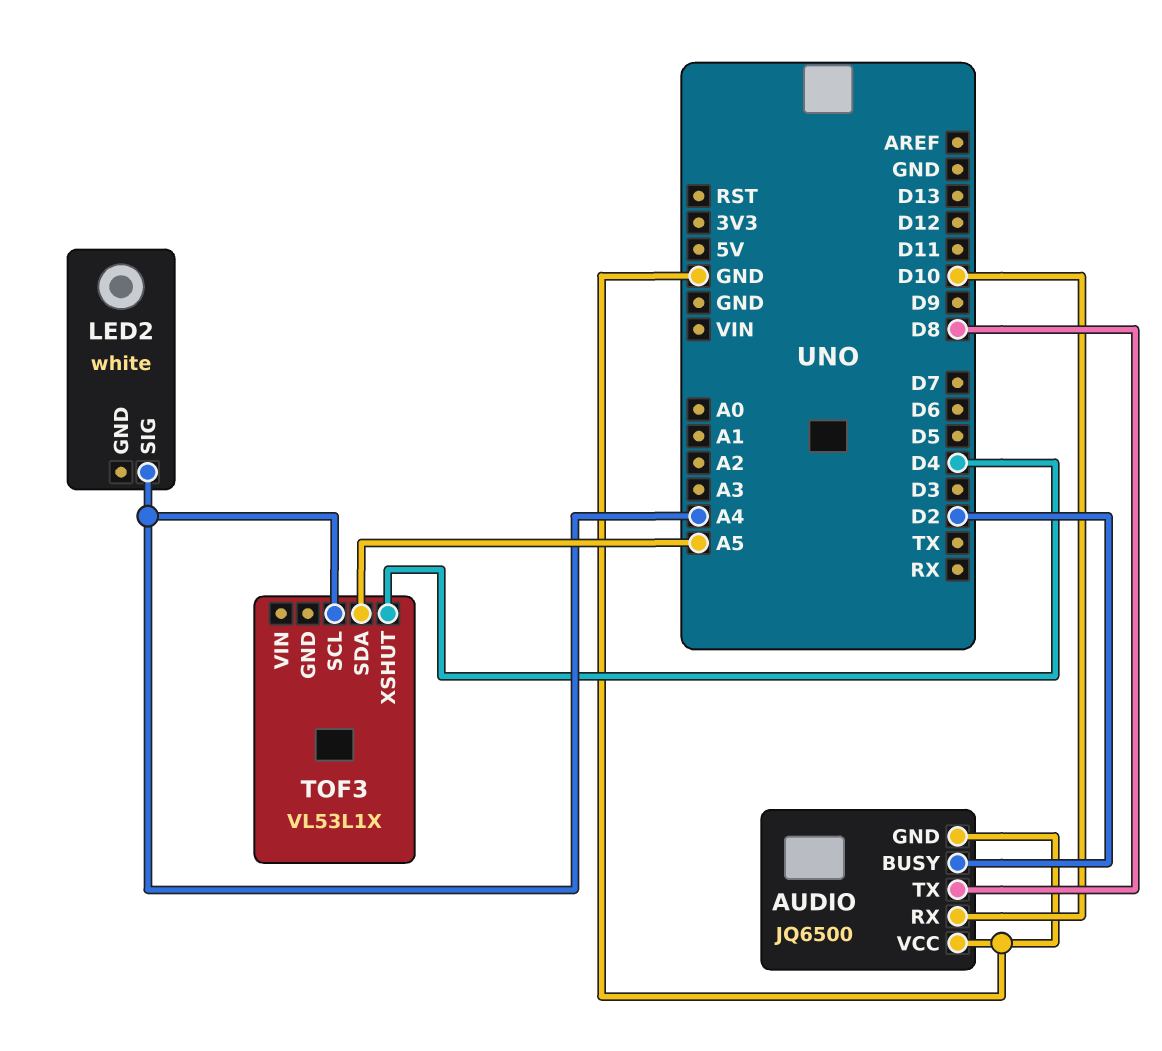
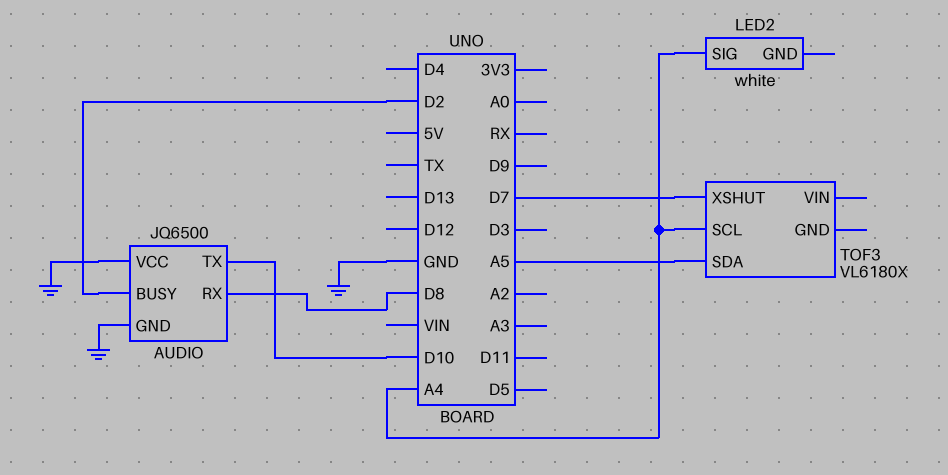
AUDIO pin RX: D10 -> D8
AUDIO pin TX: D8 -> D10
TOF3: VL53L1X -> VL6180X
TOF3 pin XSHUT: D4 -> D7

